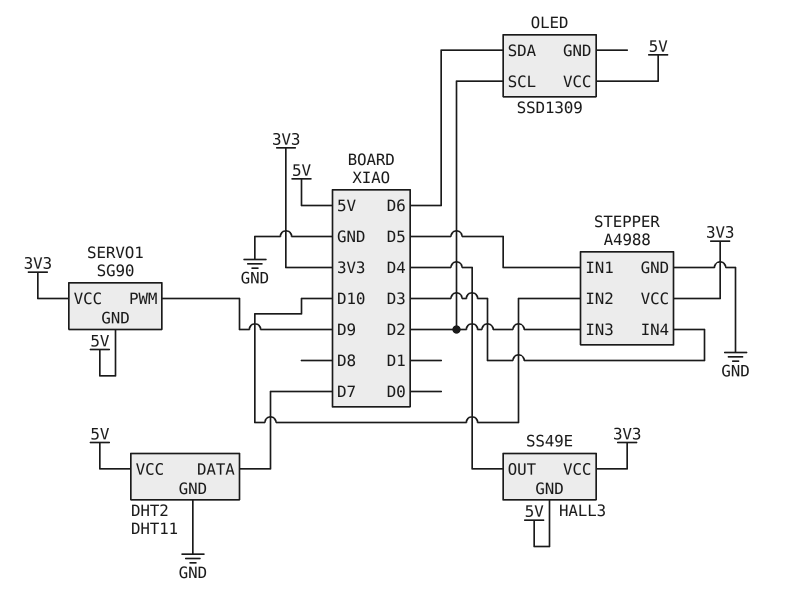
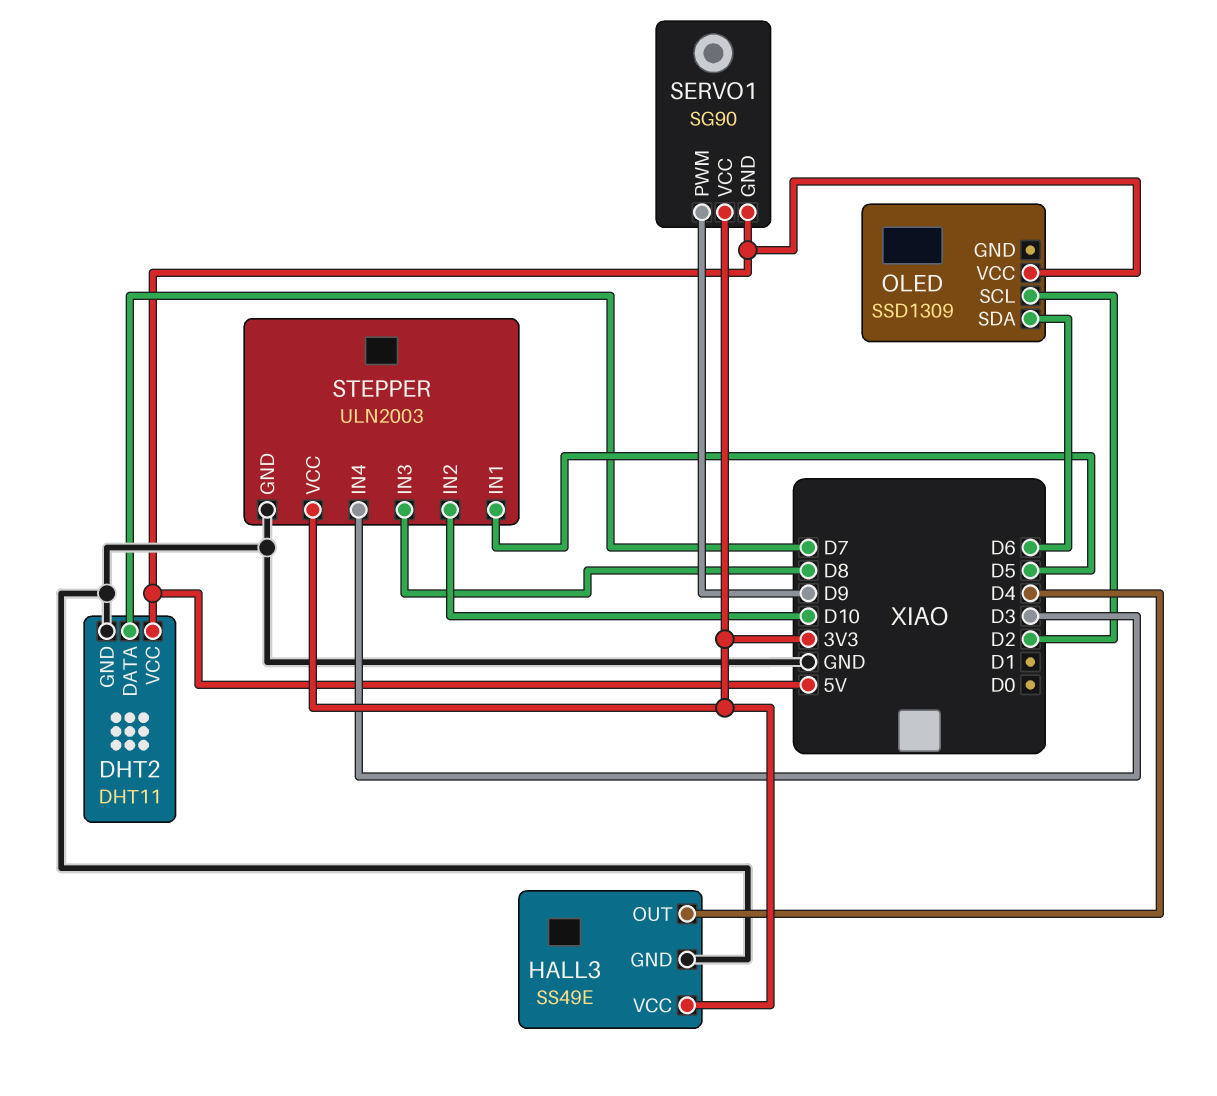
HALL3 pin GND: 5V -> GND
STEPPER: A4988 -> ULN2003
STEPPER pin IN3: D2 -> D8

